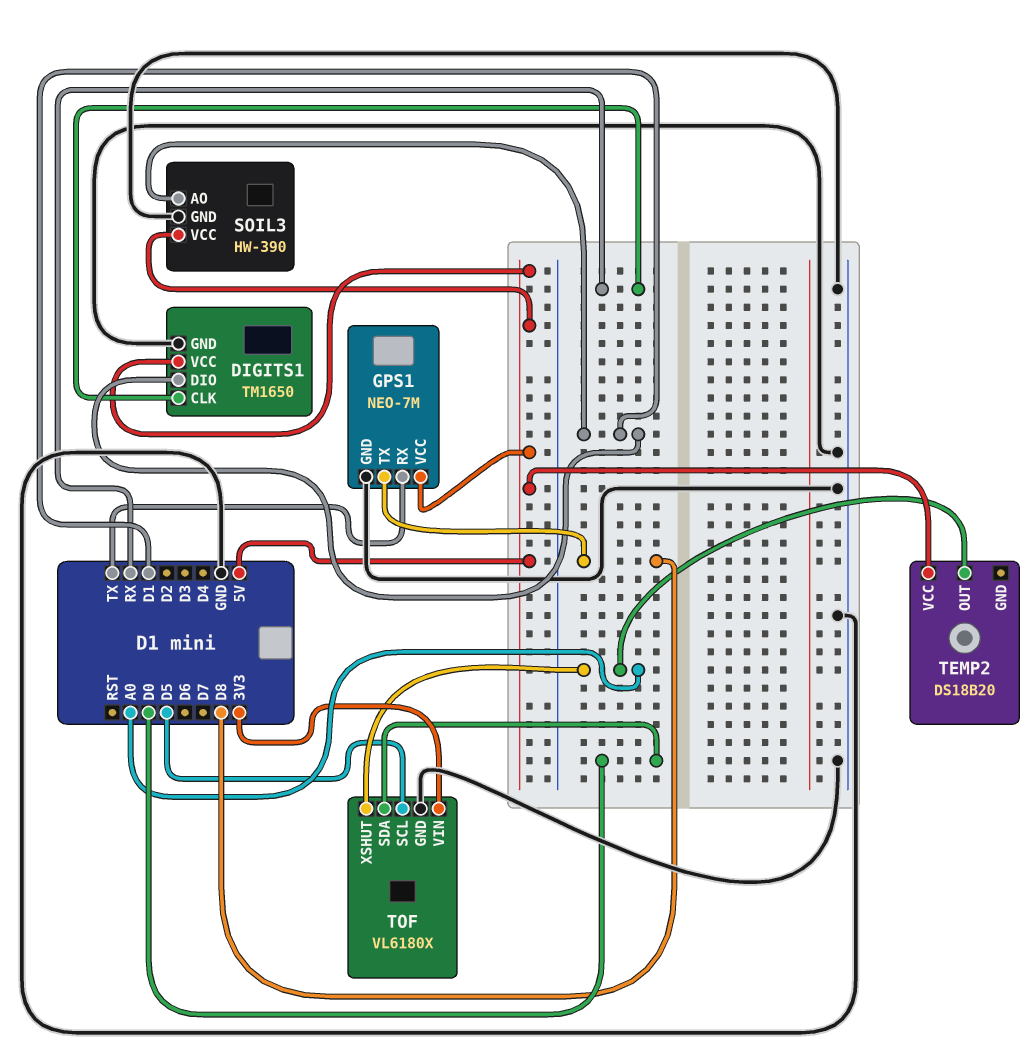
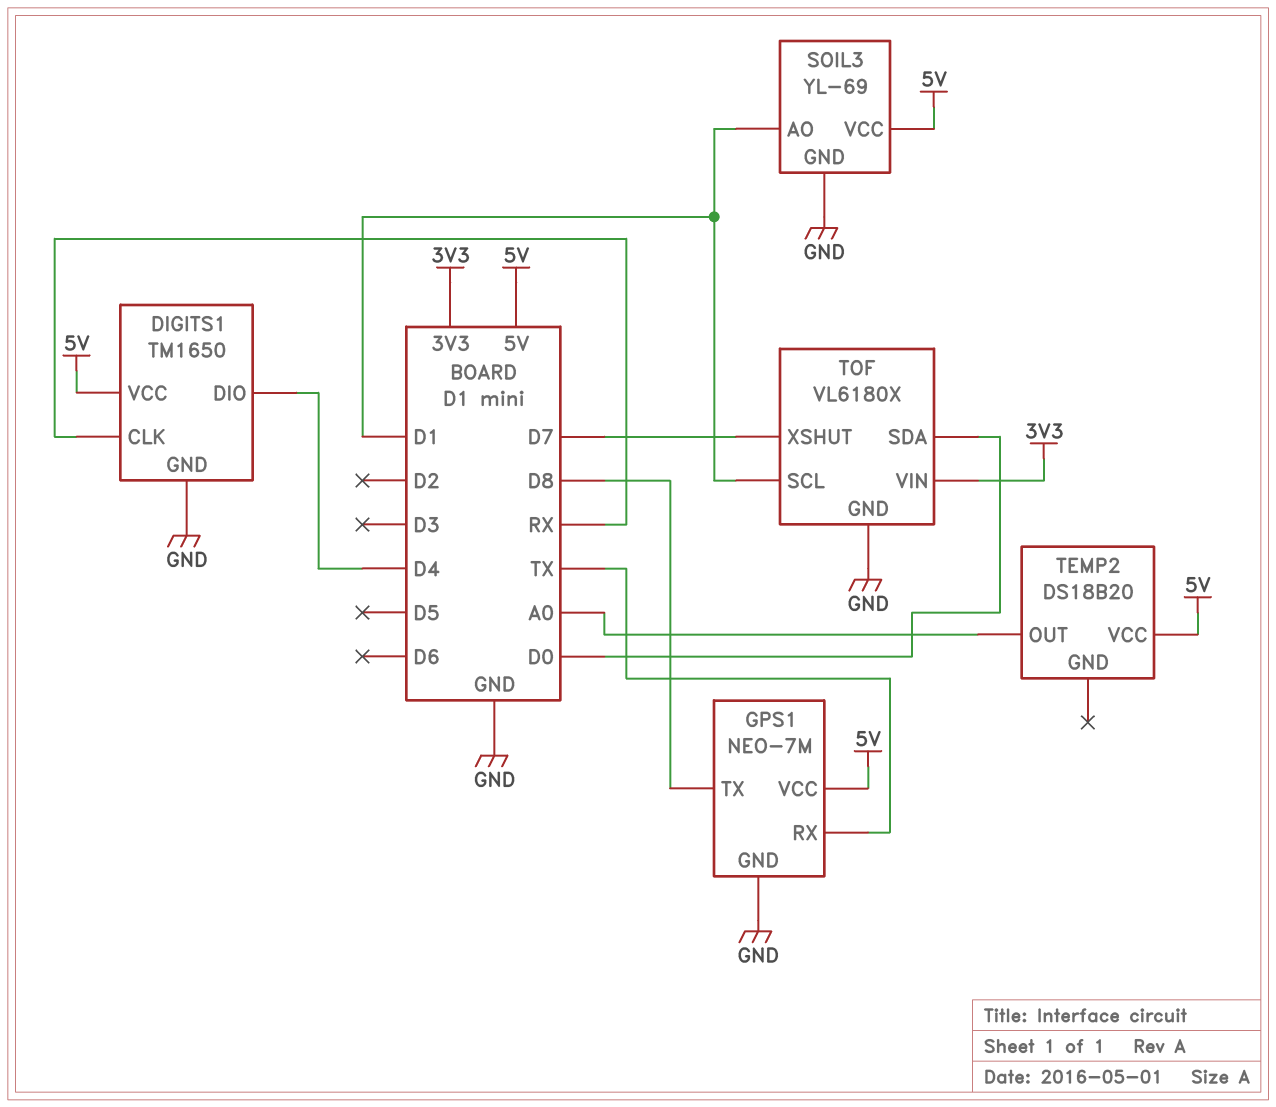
DIGITS1 pin DIO: D1 -> D4
SOIL3: HW-390 -> YL-69
TOF pin SCL: D5 -> D1
TOF pin XSHUT: A0 -> D7

